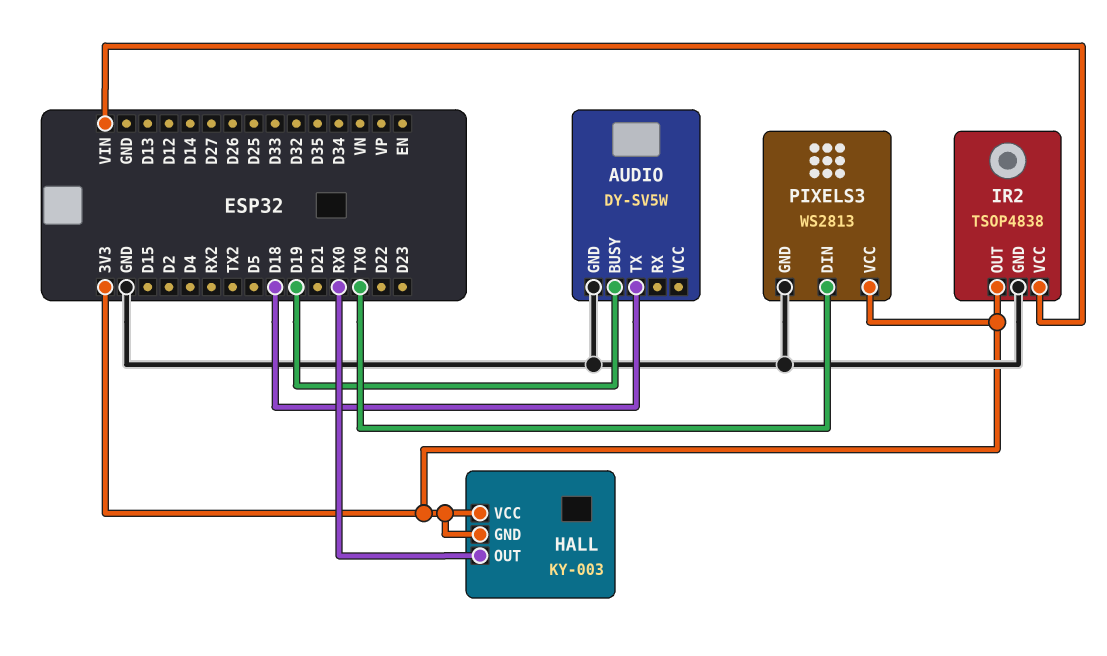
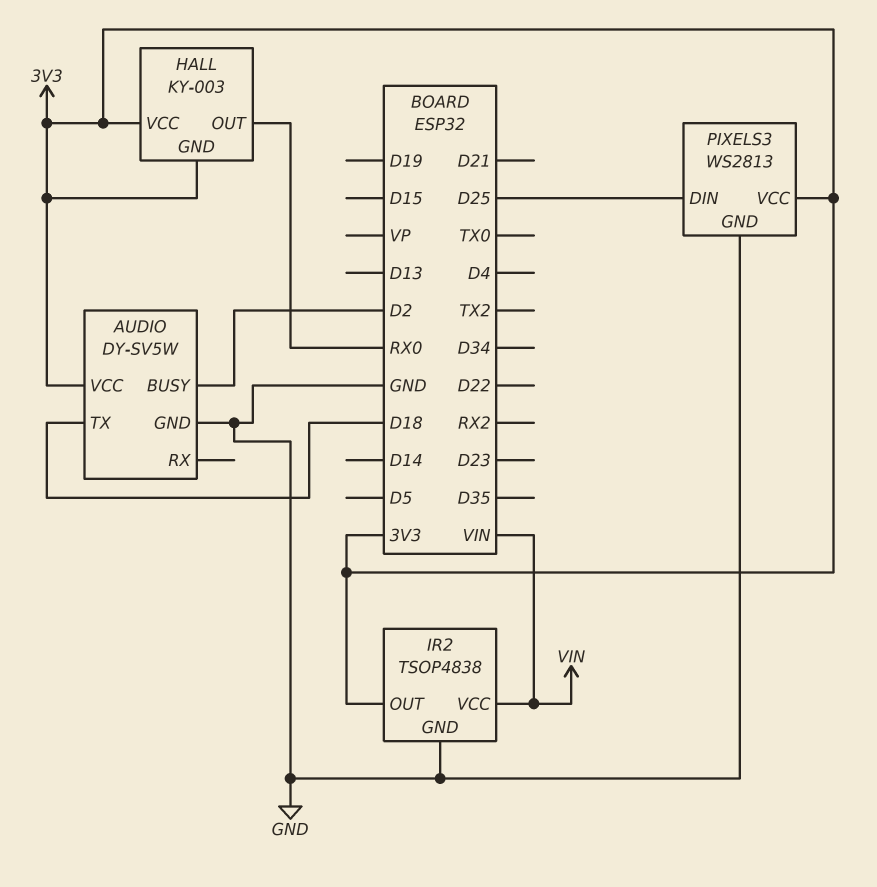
AUDIO pin BUSY: D19 -> D2
AUDIO pin VCC: none -> 3V3
PIXELS3 pin DIN: TX0 -> D25

